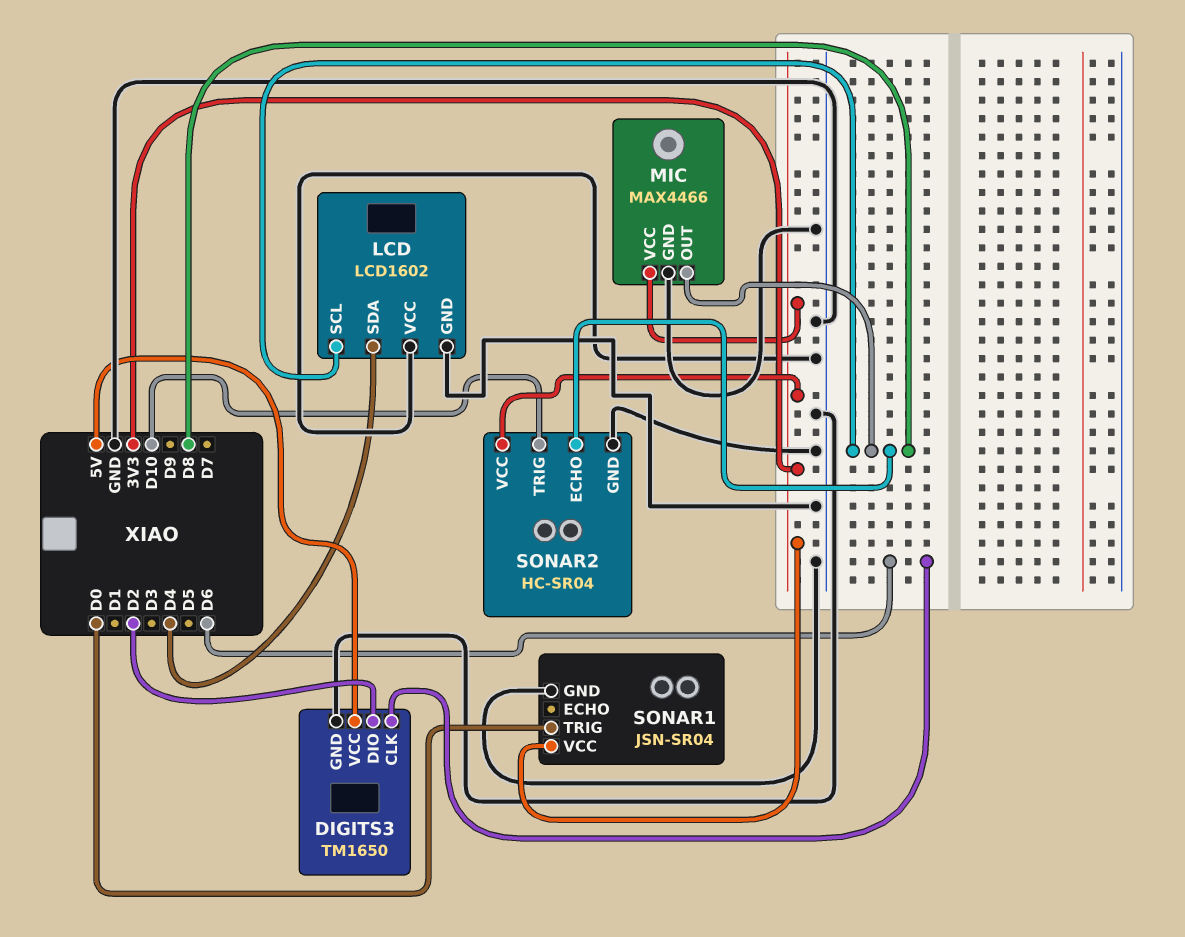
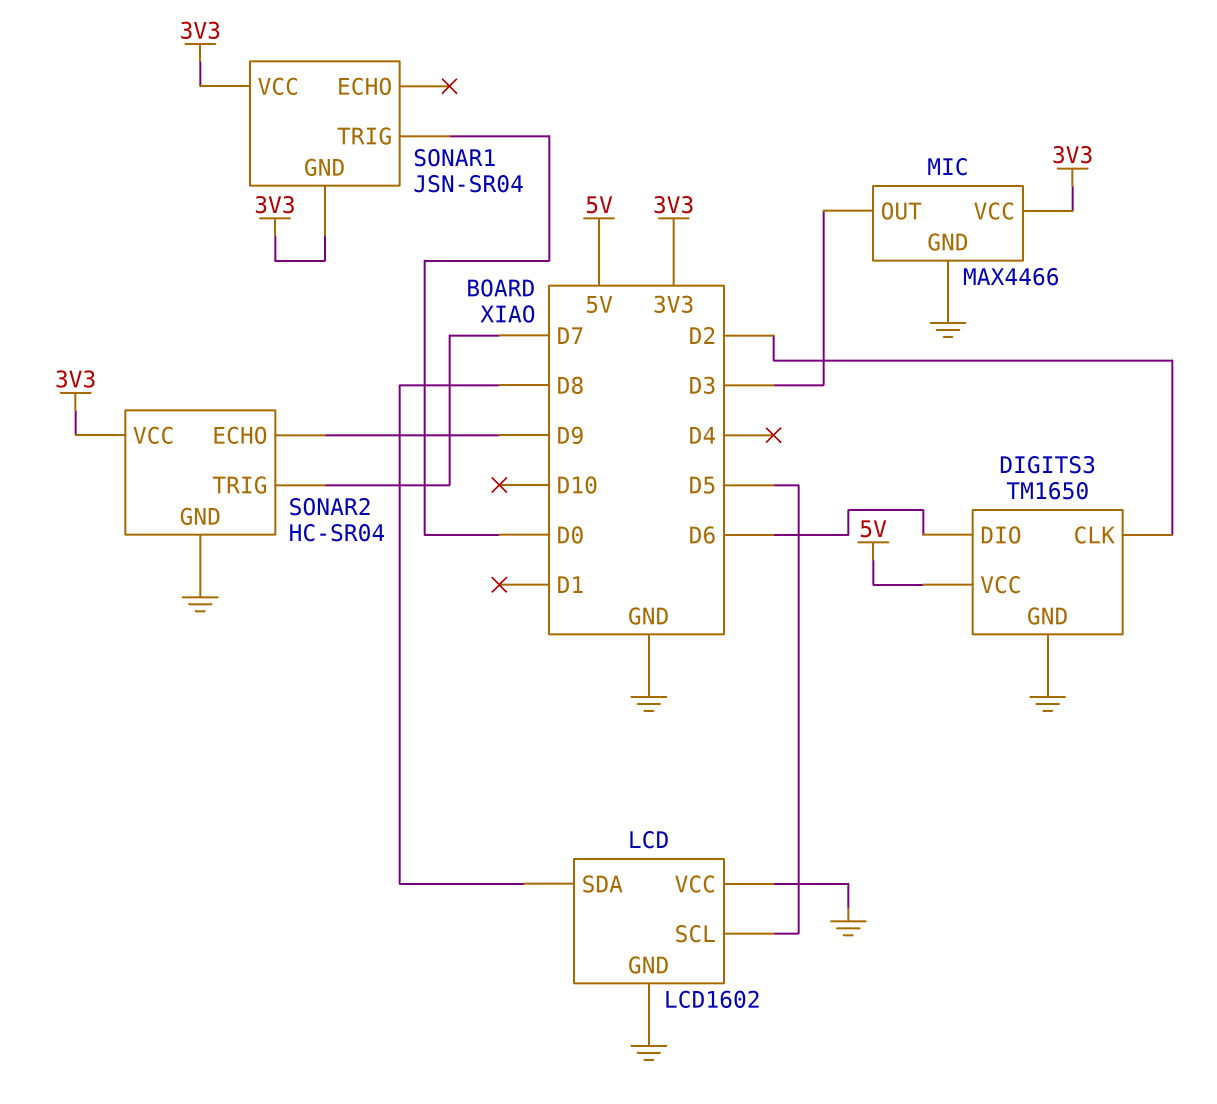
DIGITS3 pin CLK: D6 -> D2
DIGITS3 pin DIO: D2 -> D6
LCD pin SCL: D8 -> D5
LCD pin SDA: D4 -> D8
MIC pin OUT: D8 -> D3
SONAR1 pin GND: GND -> 3V3
SONAR2 pin ECHO: D8 -> D9
SONAR2 pin TRIG: D10 -> D7

